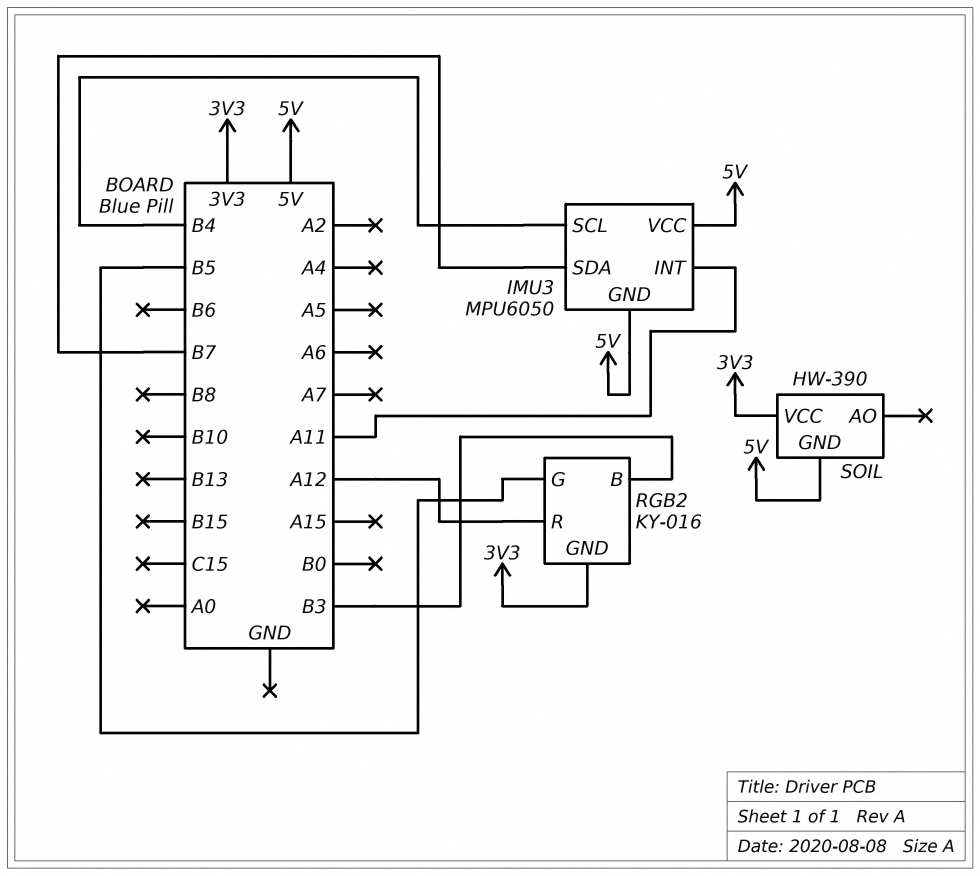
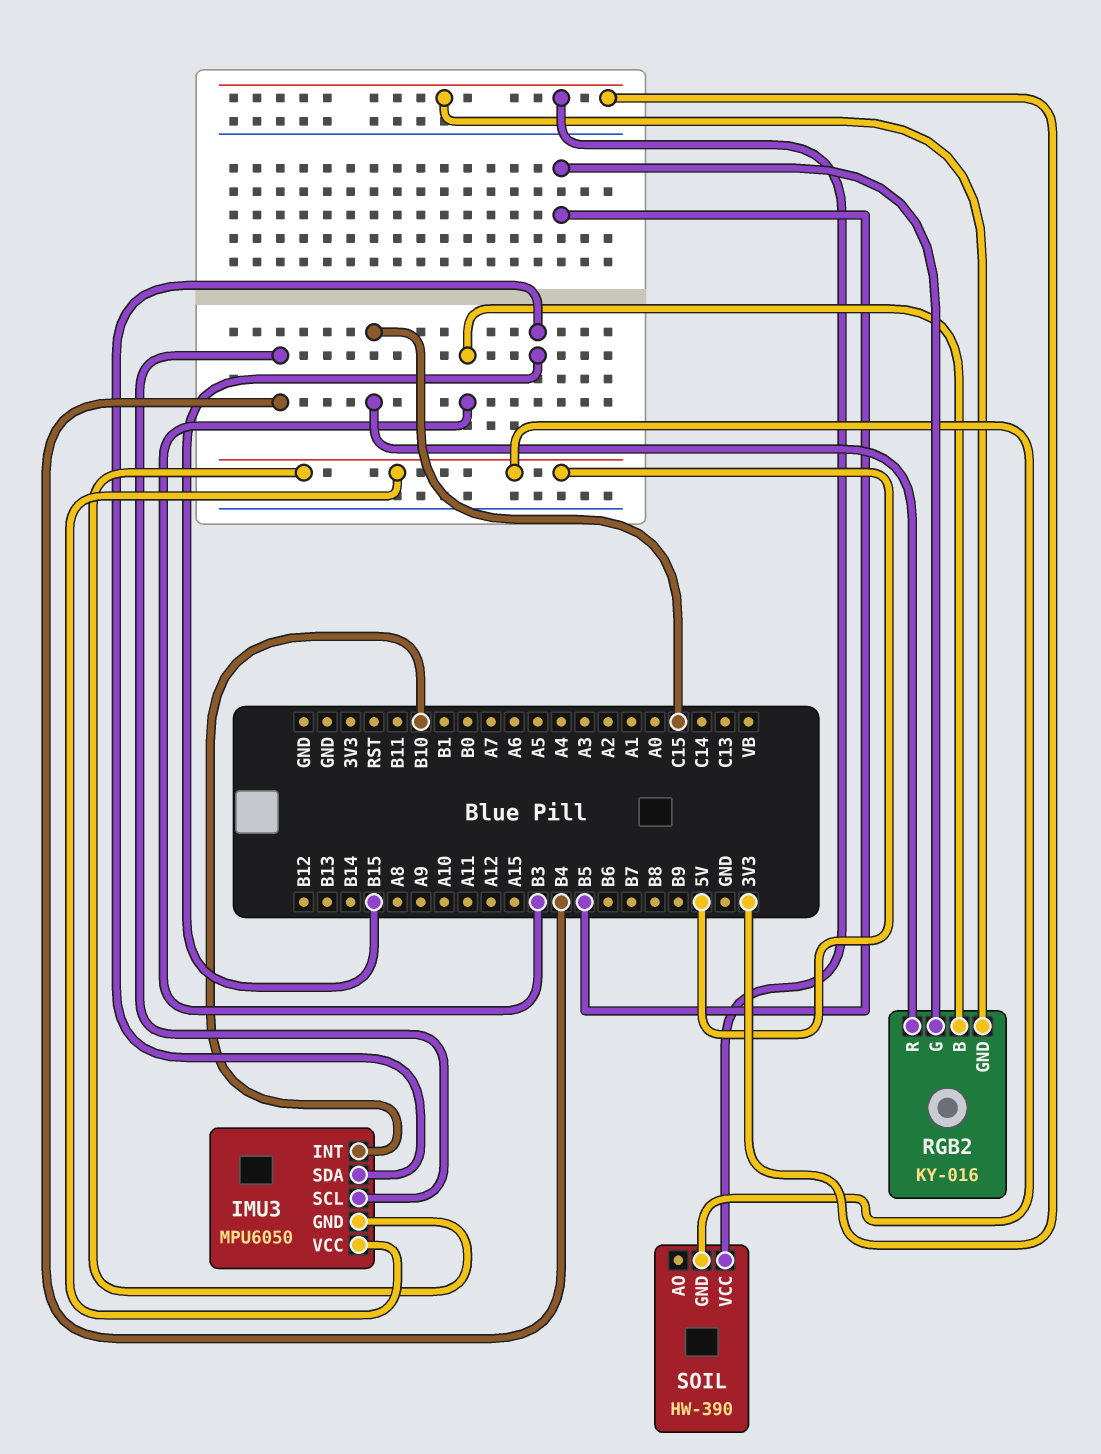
IMU3 pin INT: A11 -> B10
IMU3 pin SDA: B7 -> B15
RGB2 pin R: A12 -> C15

